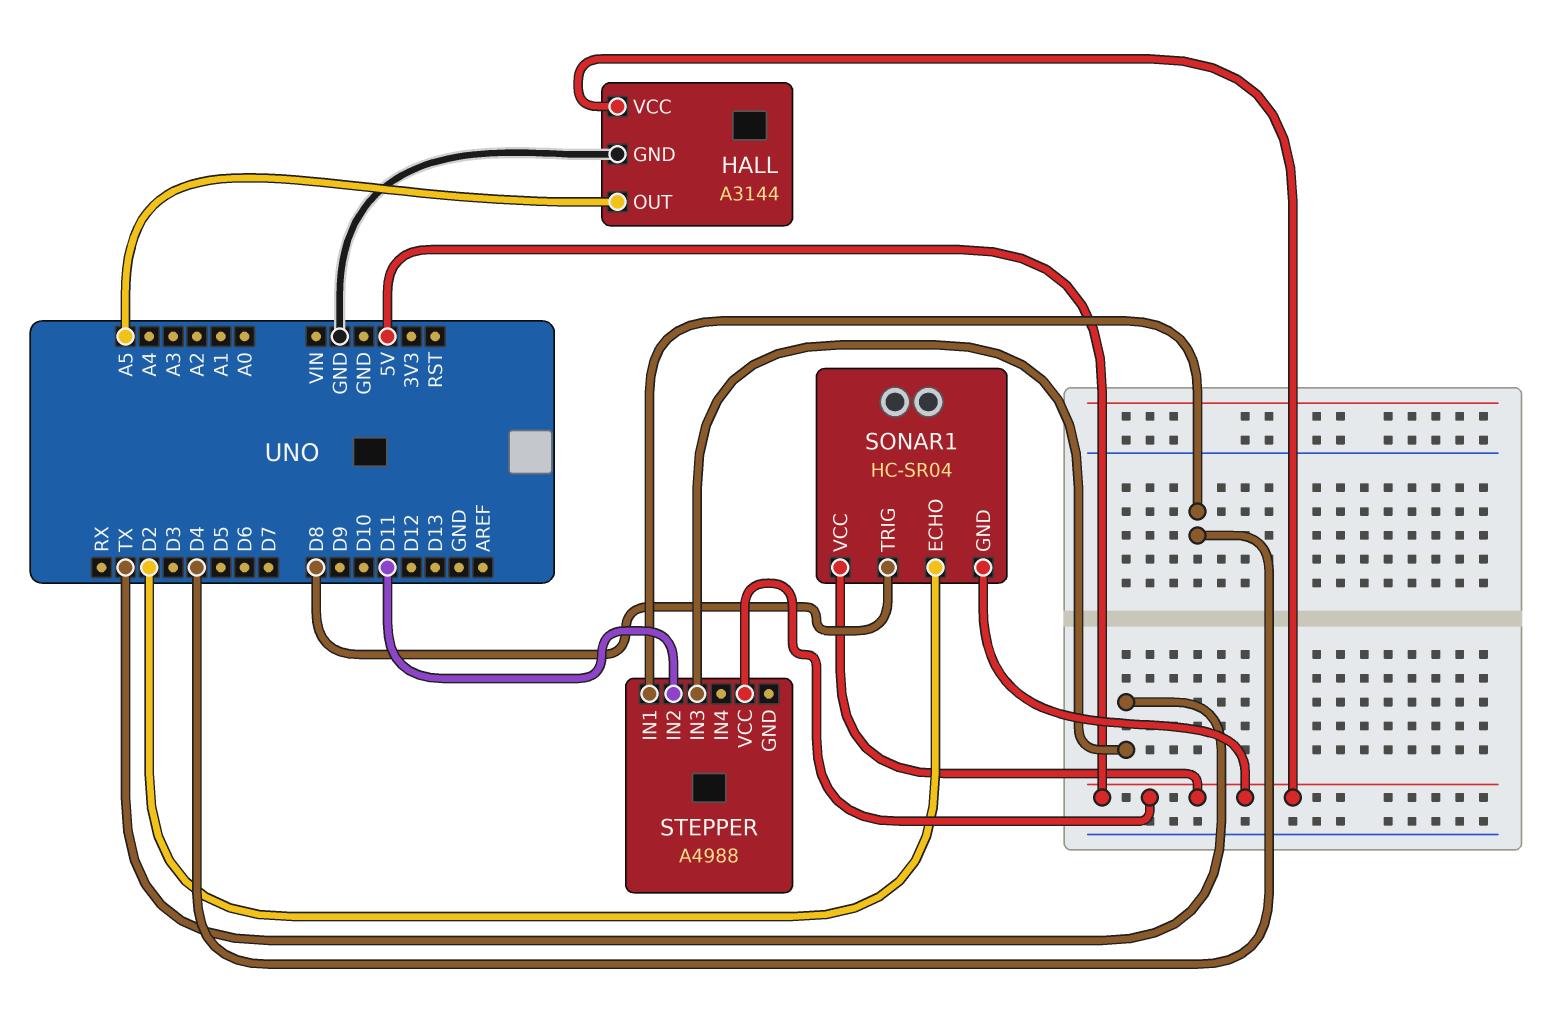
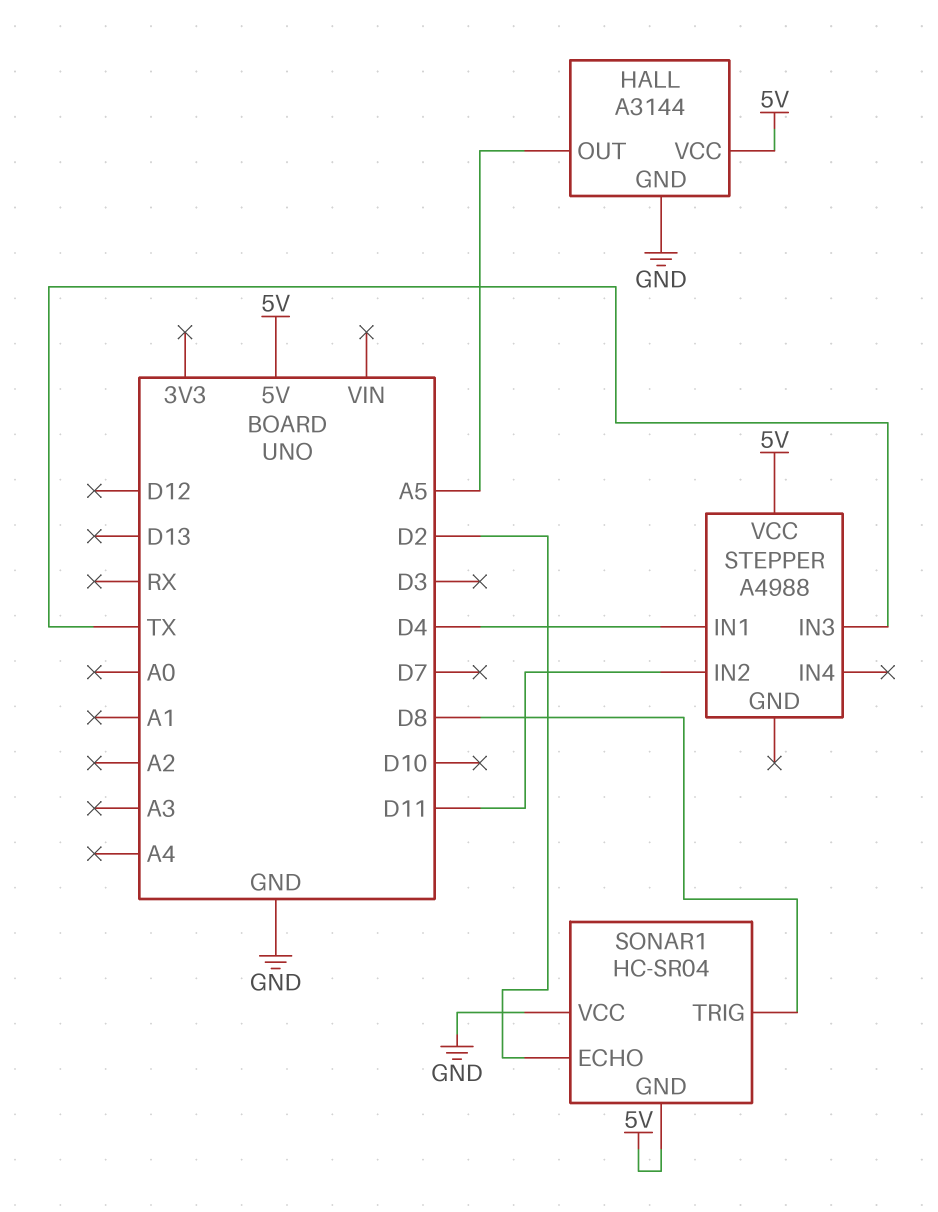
SONAR1 pin VCC: 5V -> GND

